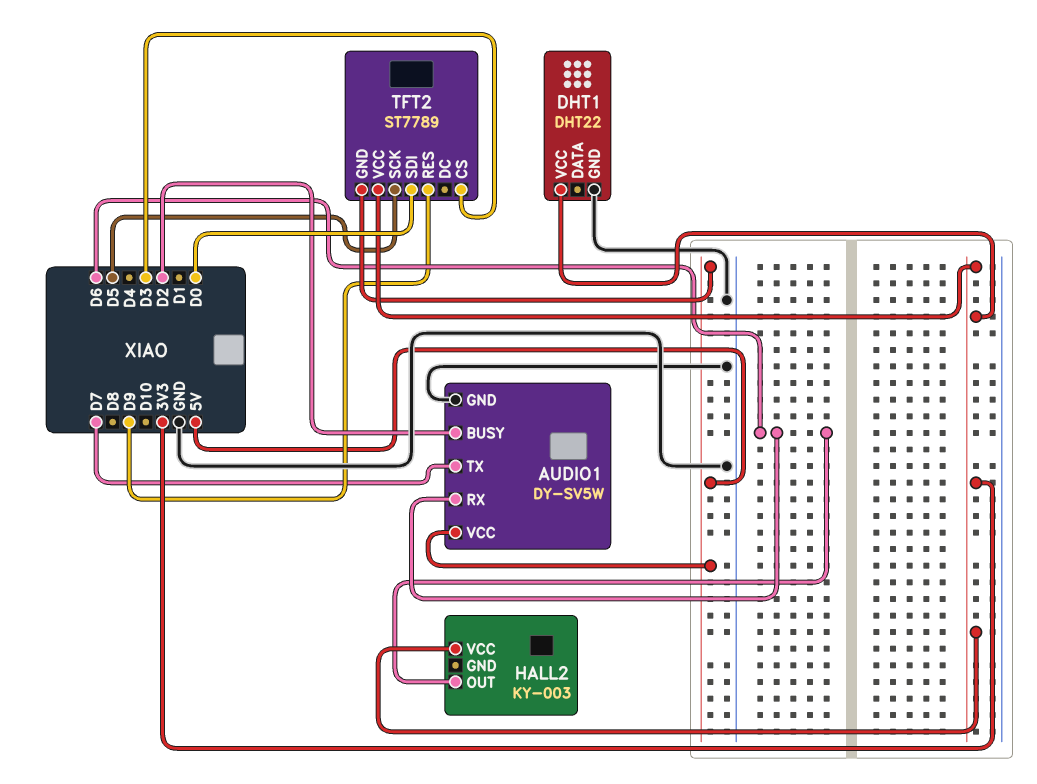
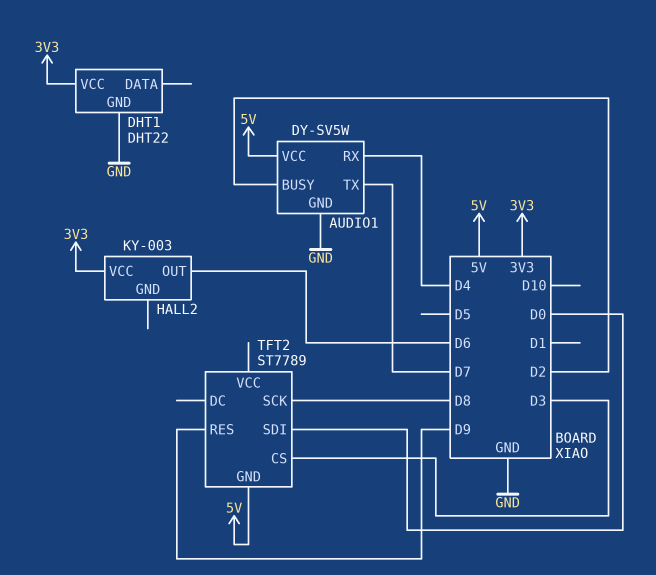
AUDIO1 pin RX: D6 -> D4
TFT2 pin SCK: D5 -> D8
TFT2 pin VCC: 3V3 -> none

